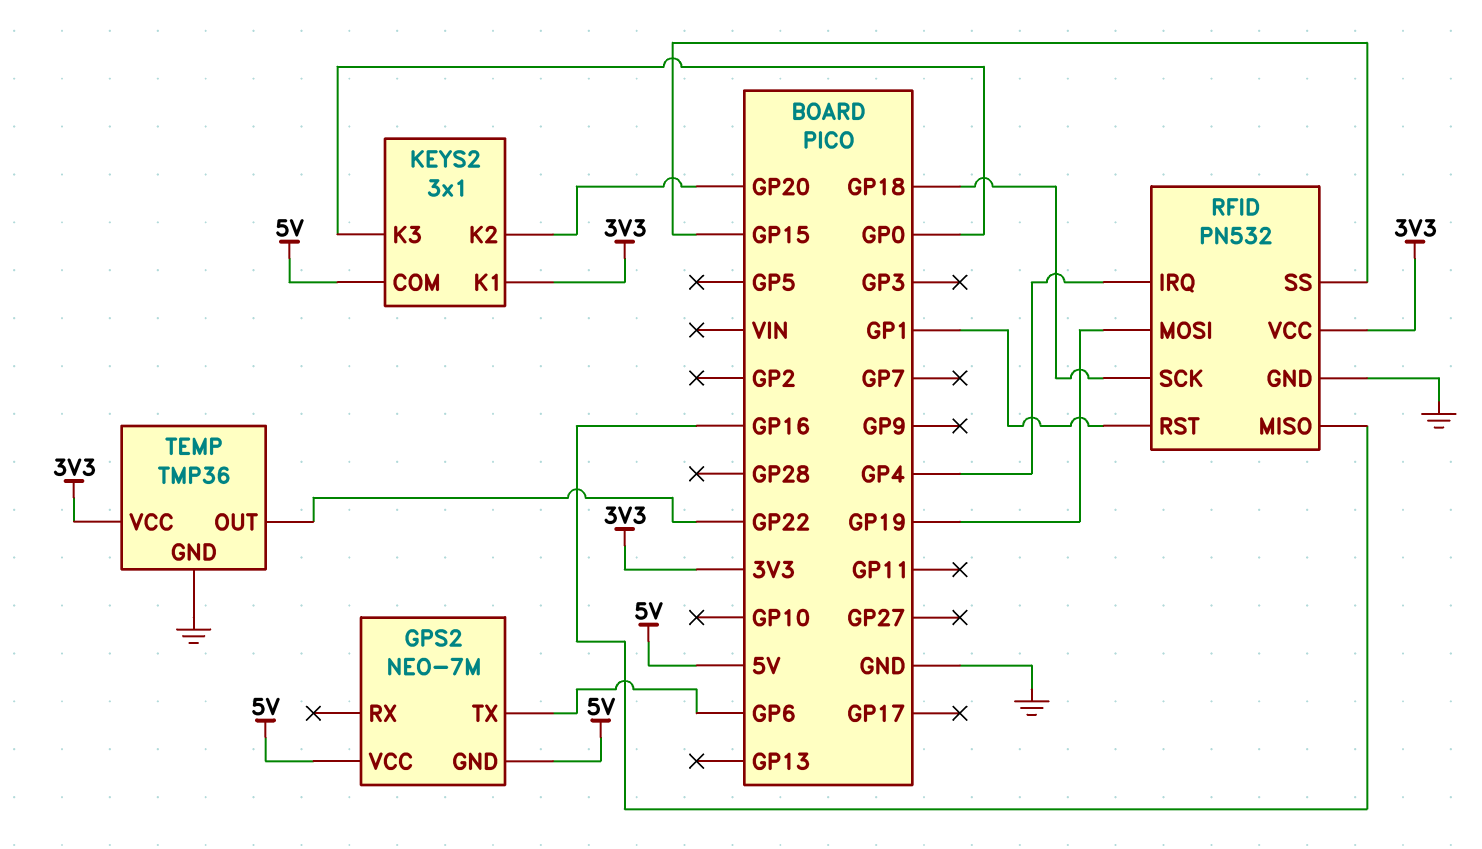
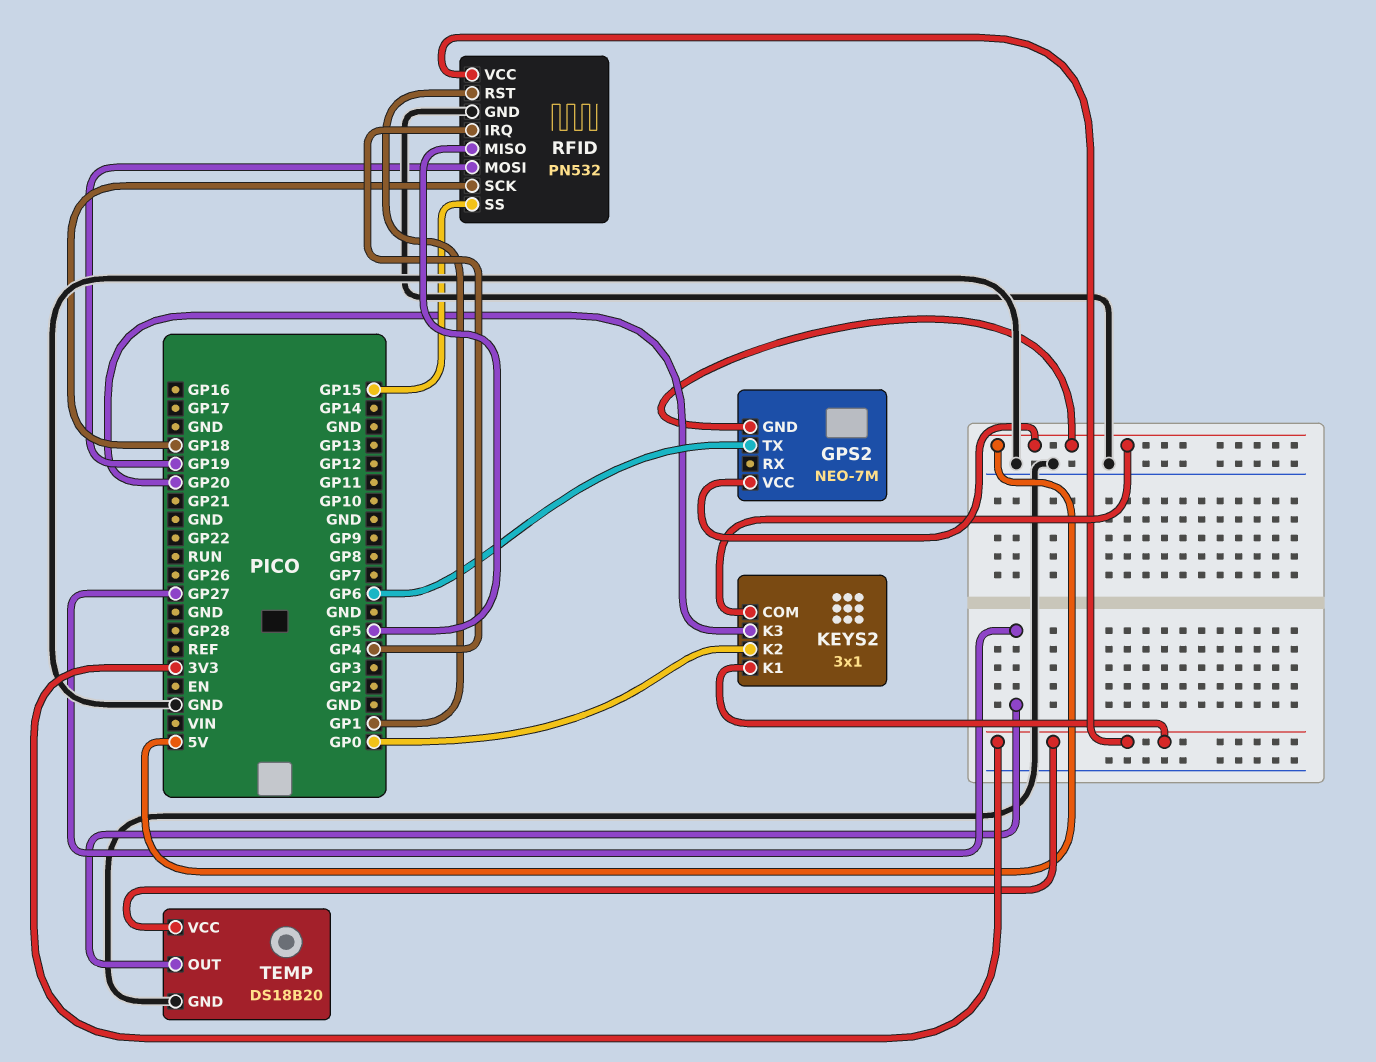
KEYS2 pin K2: GP20 -> GP0
KEYS2 pin K3: GP0 -> GP20
RFID pin MISO: GP16 -> GP5
TEMP: TMP36 -> DS18B20
TEMP pin OUT: GP22 -> GP27

